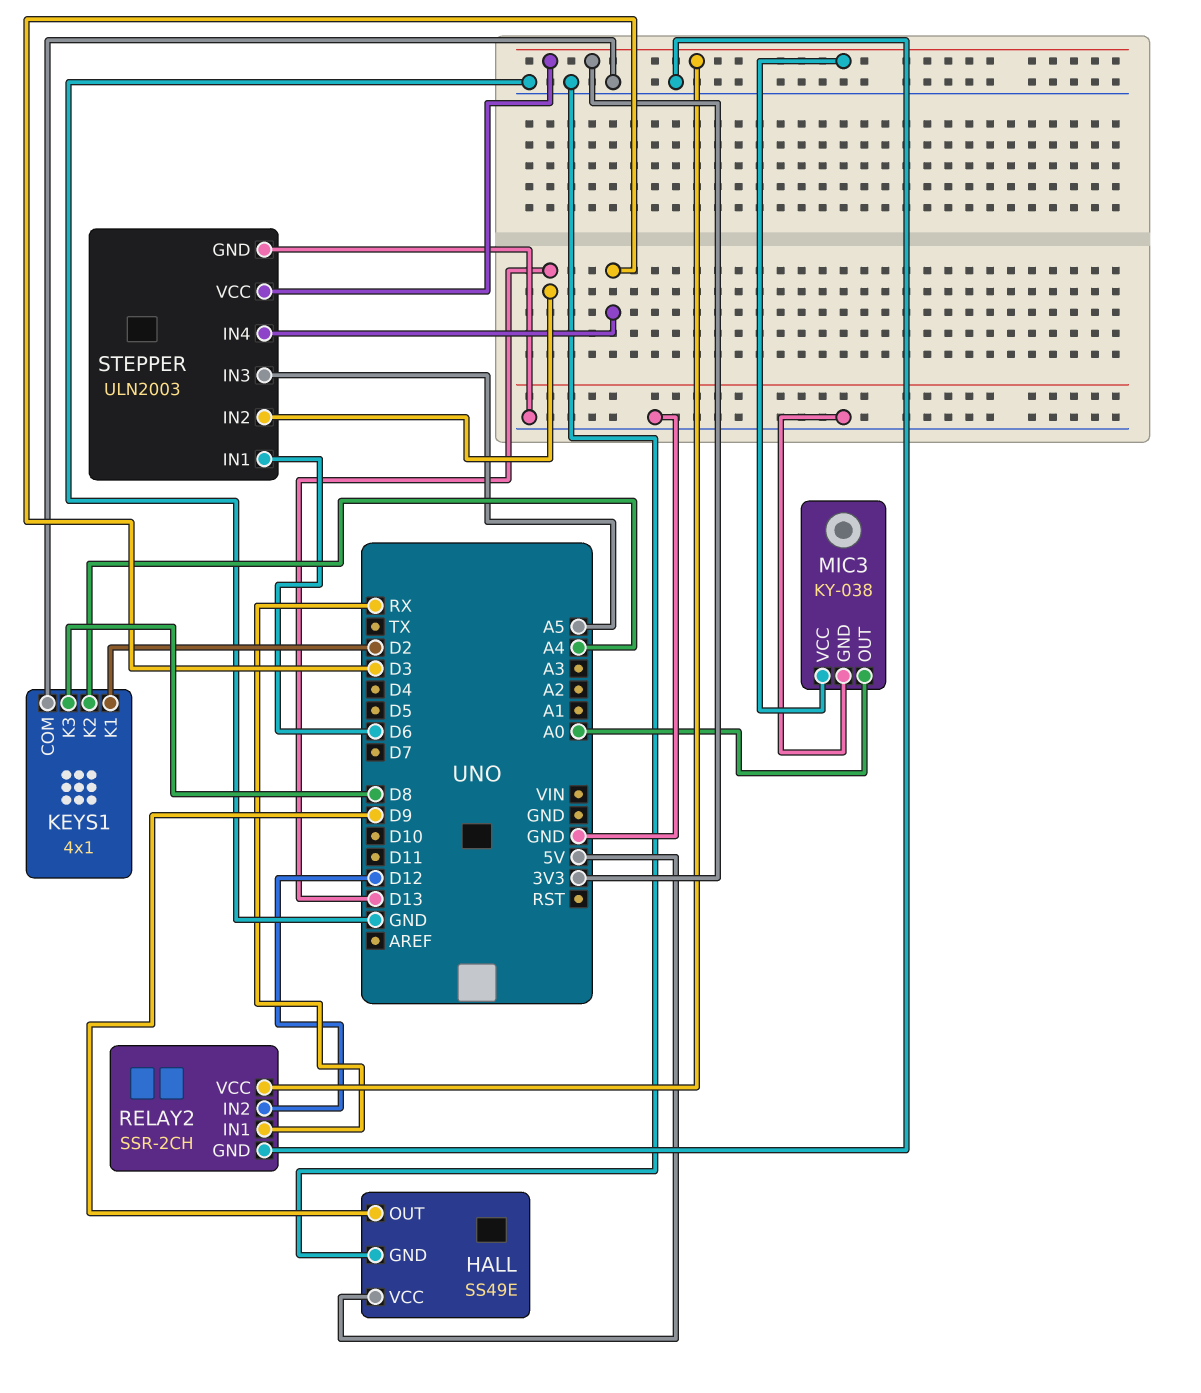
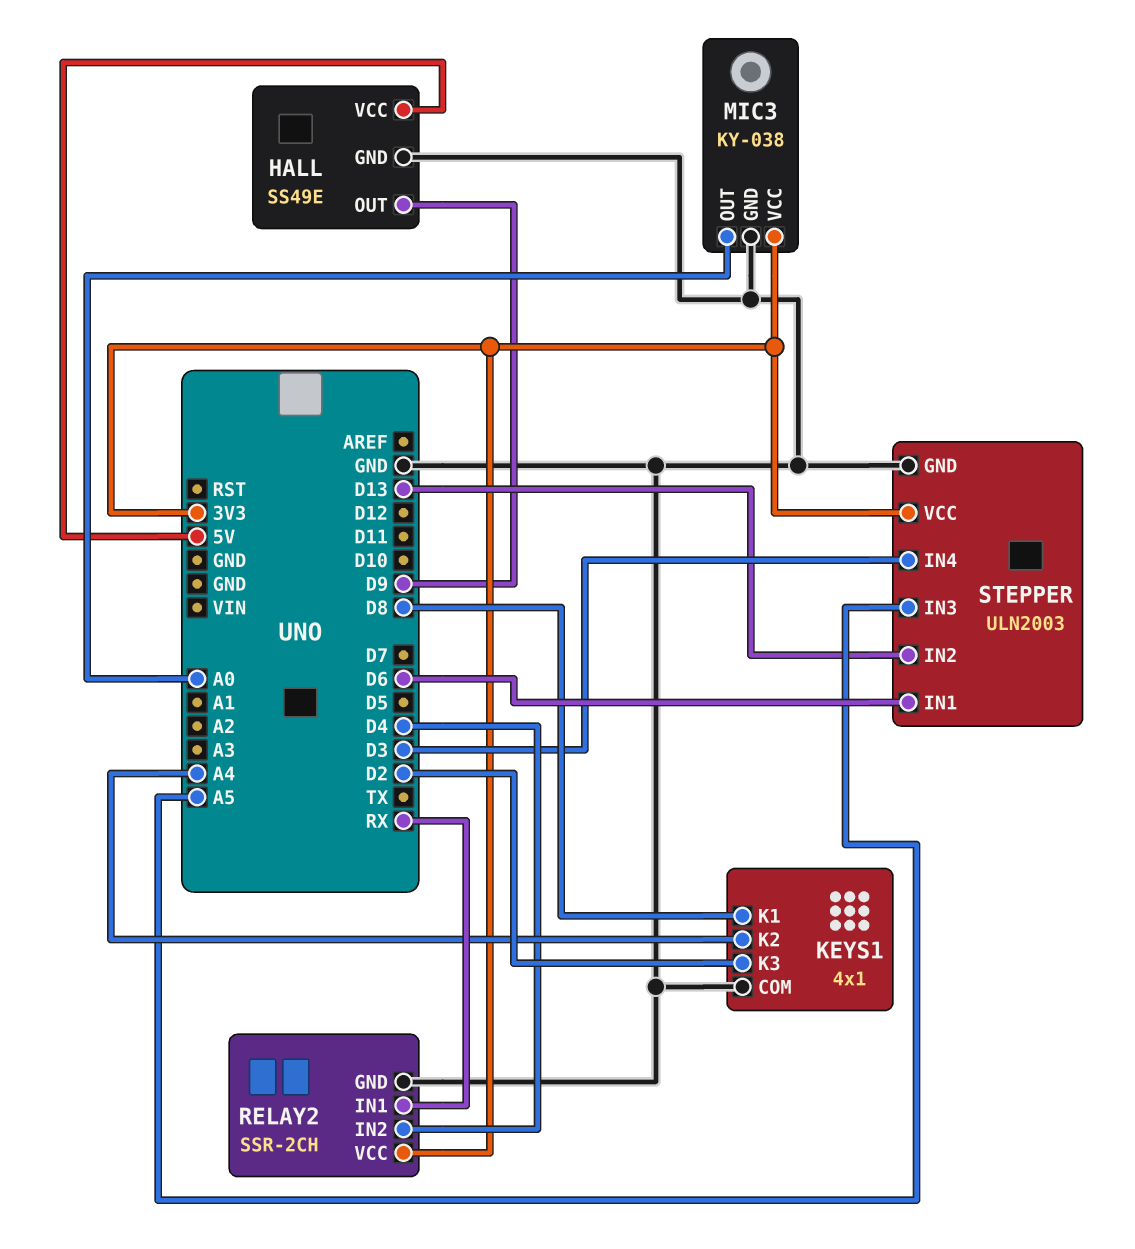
KEYS1 pin K1: D2 -> D8
KEYS1 pin K3: D8 -> D2
RELAY2 pin IN2: D12 -> D4

